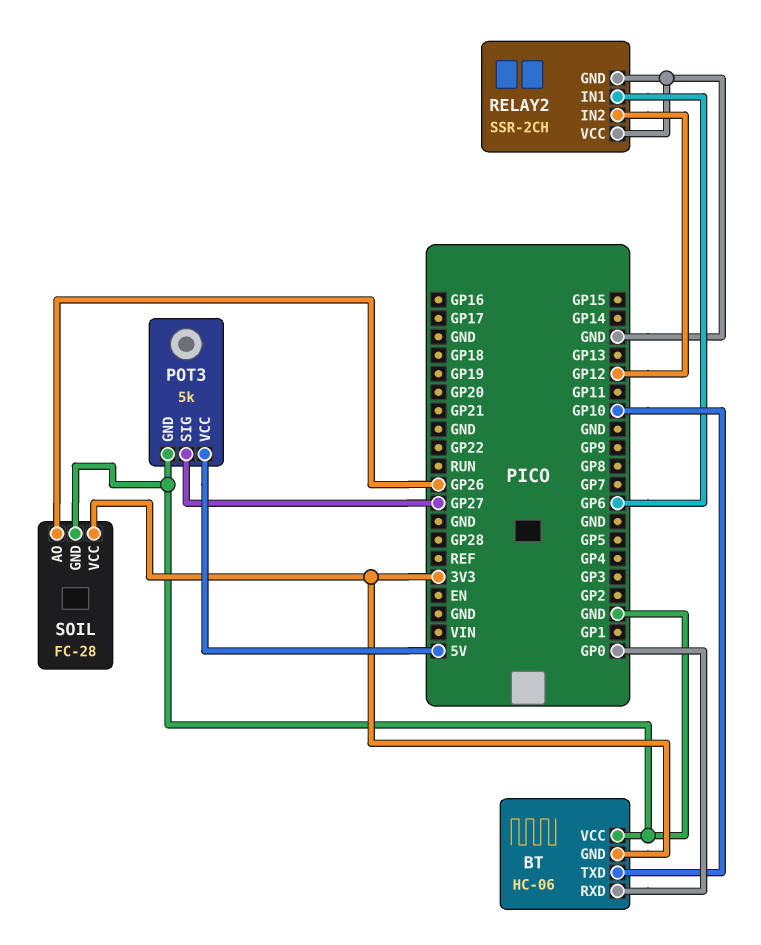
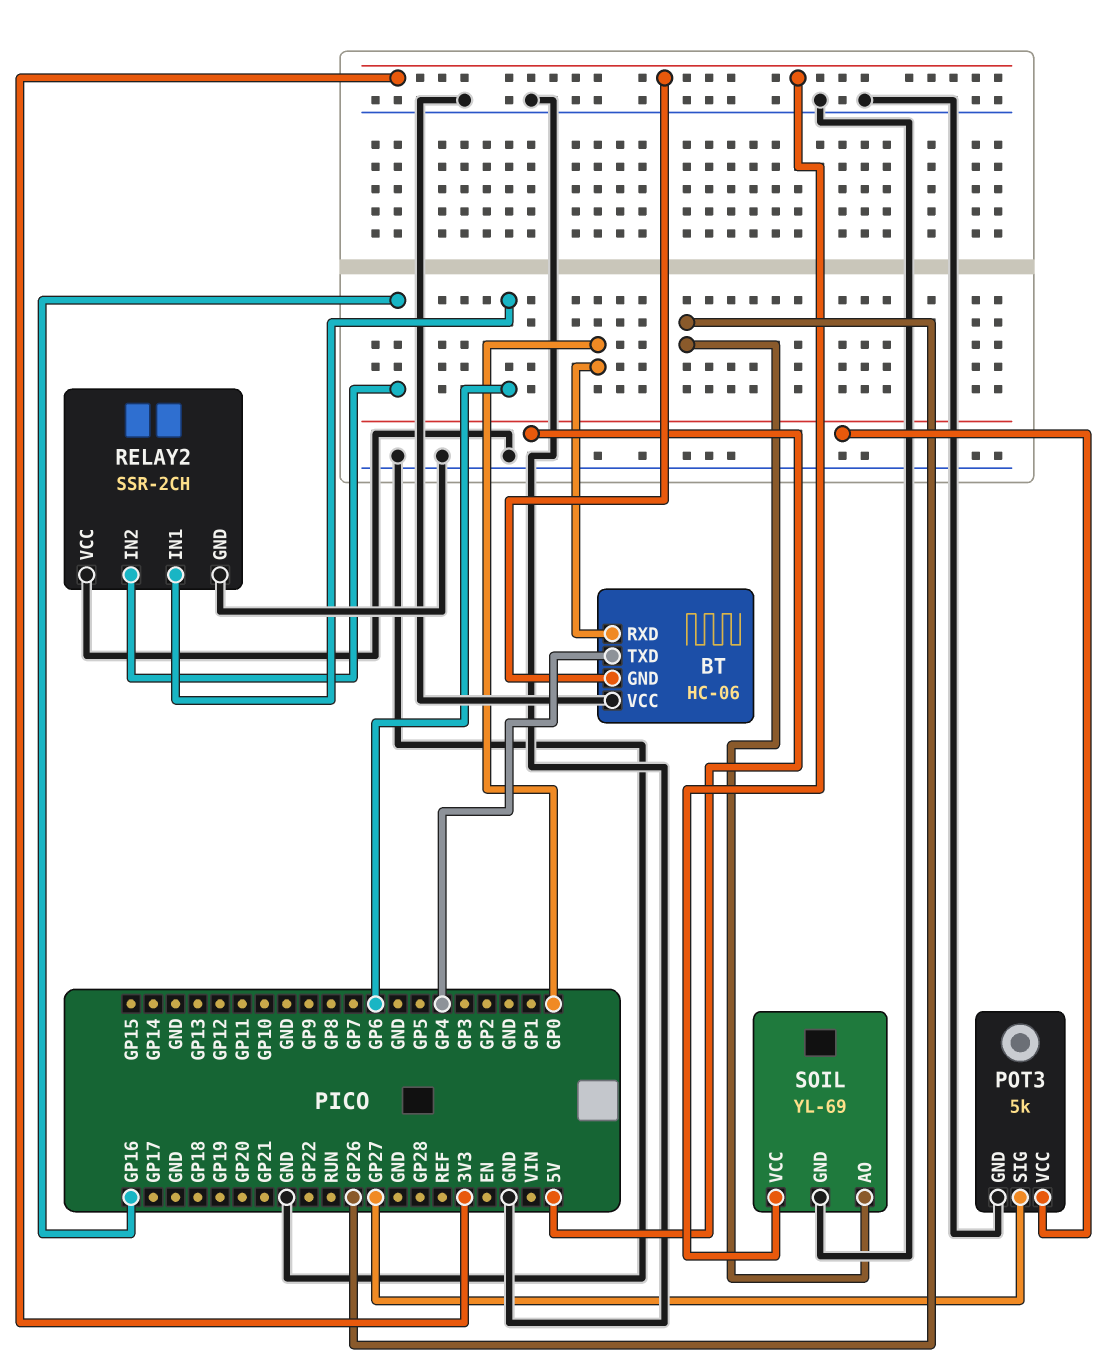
BT pin TXD: GP10 -> GP4
RELAY2 pin IN2: GP12 -> GP16
SOIL: FC-28 -> YL-69

